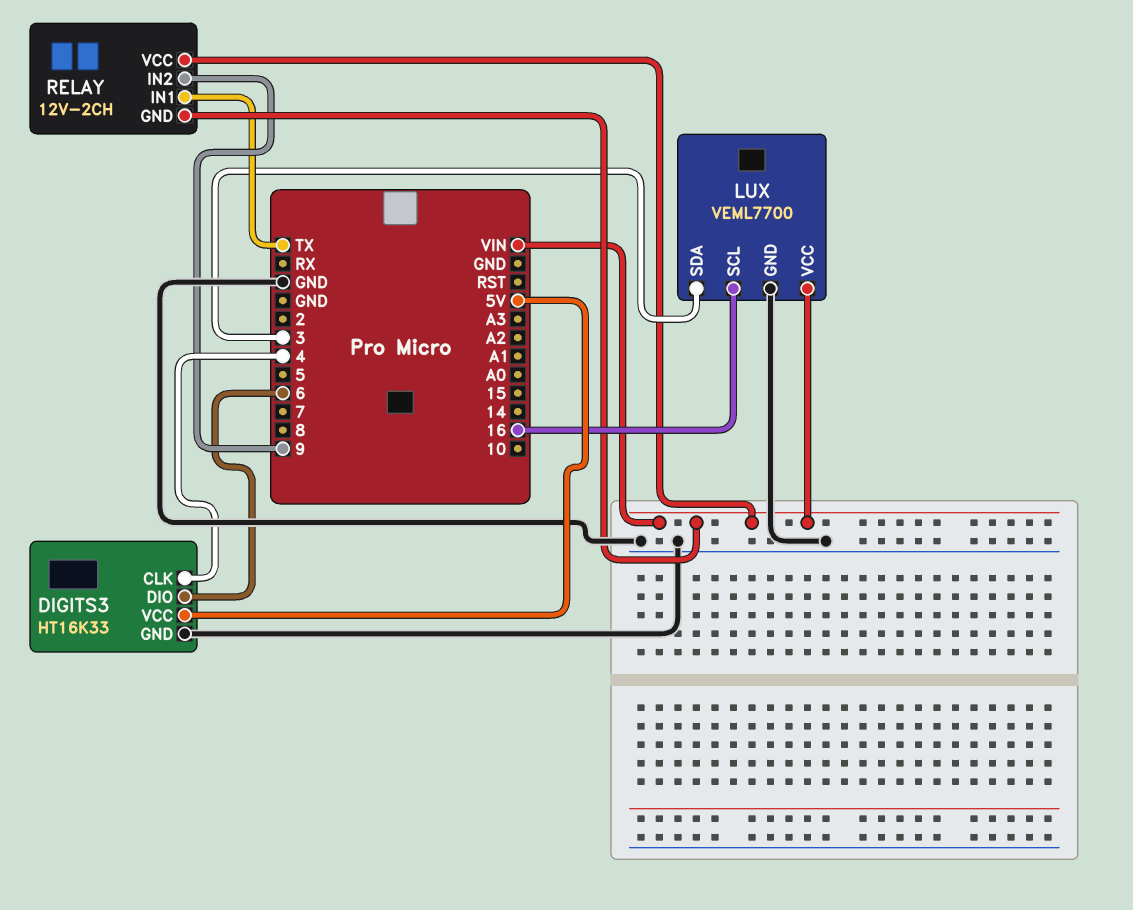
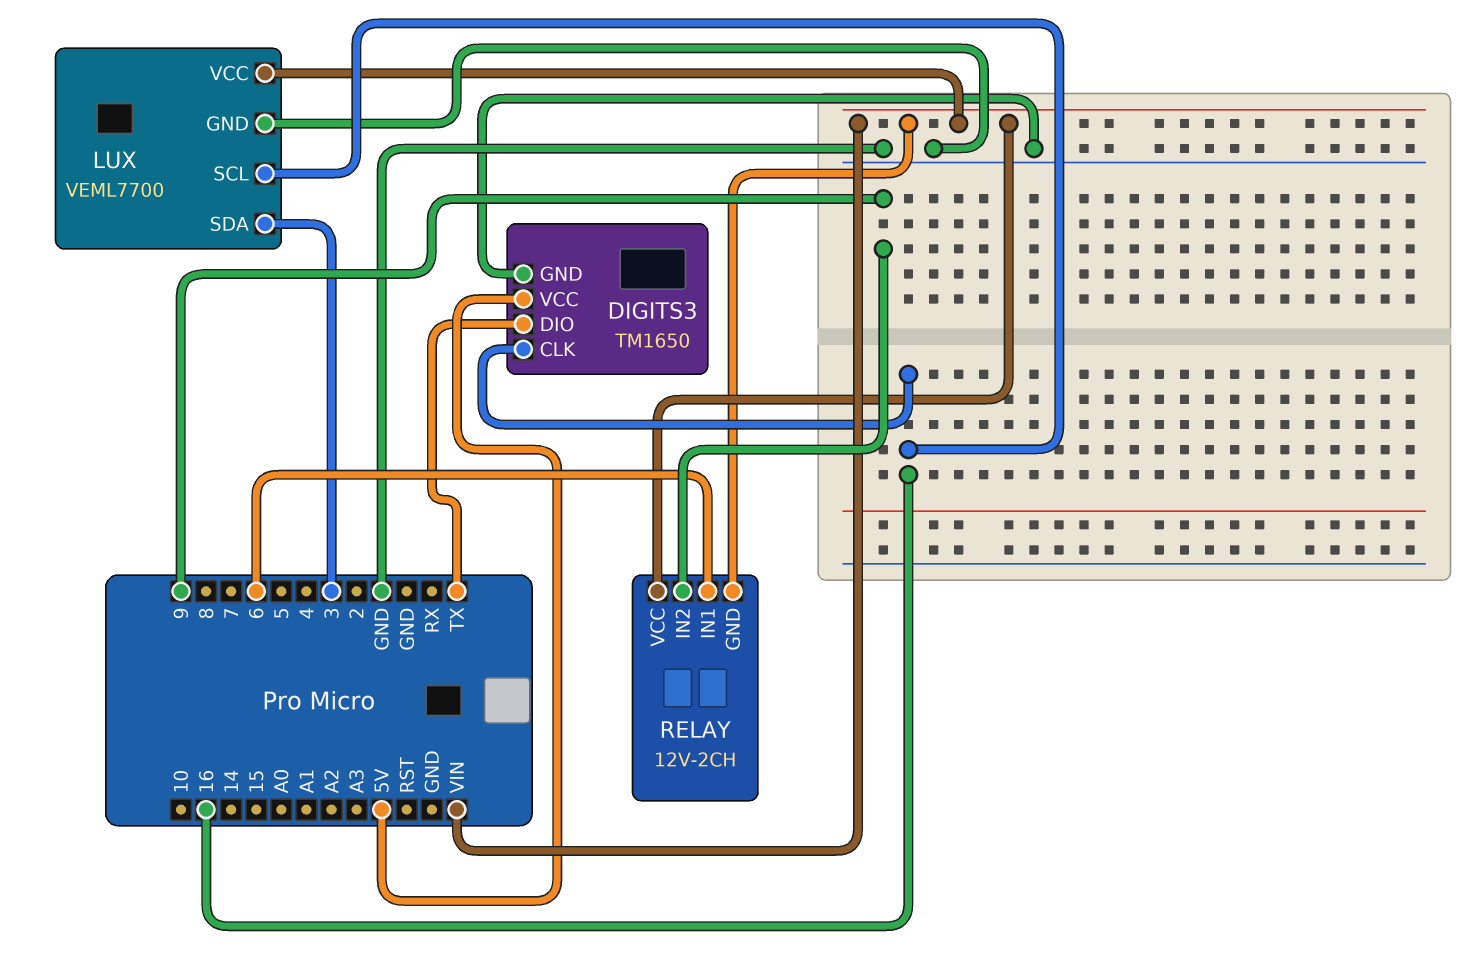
DIGITS3: HT16K33 -> TM1650
DIGITS3 pin CLK: 4 -> 16
DIGITS3 pin DIO: 6 -> TX
RELAY pin IN1: TX -> 6

